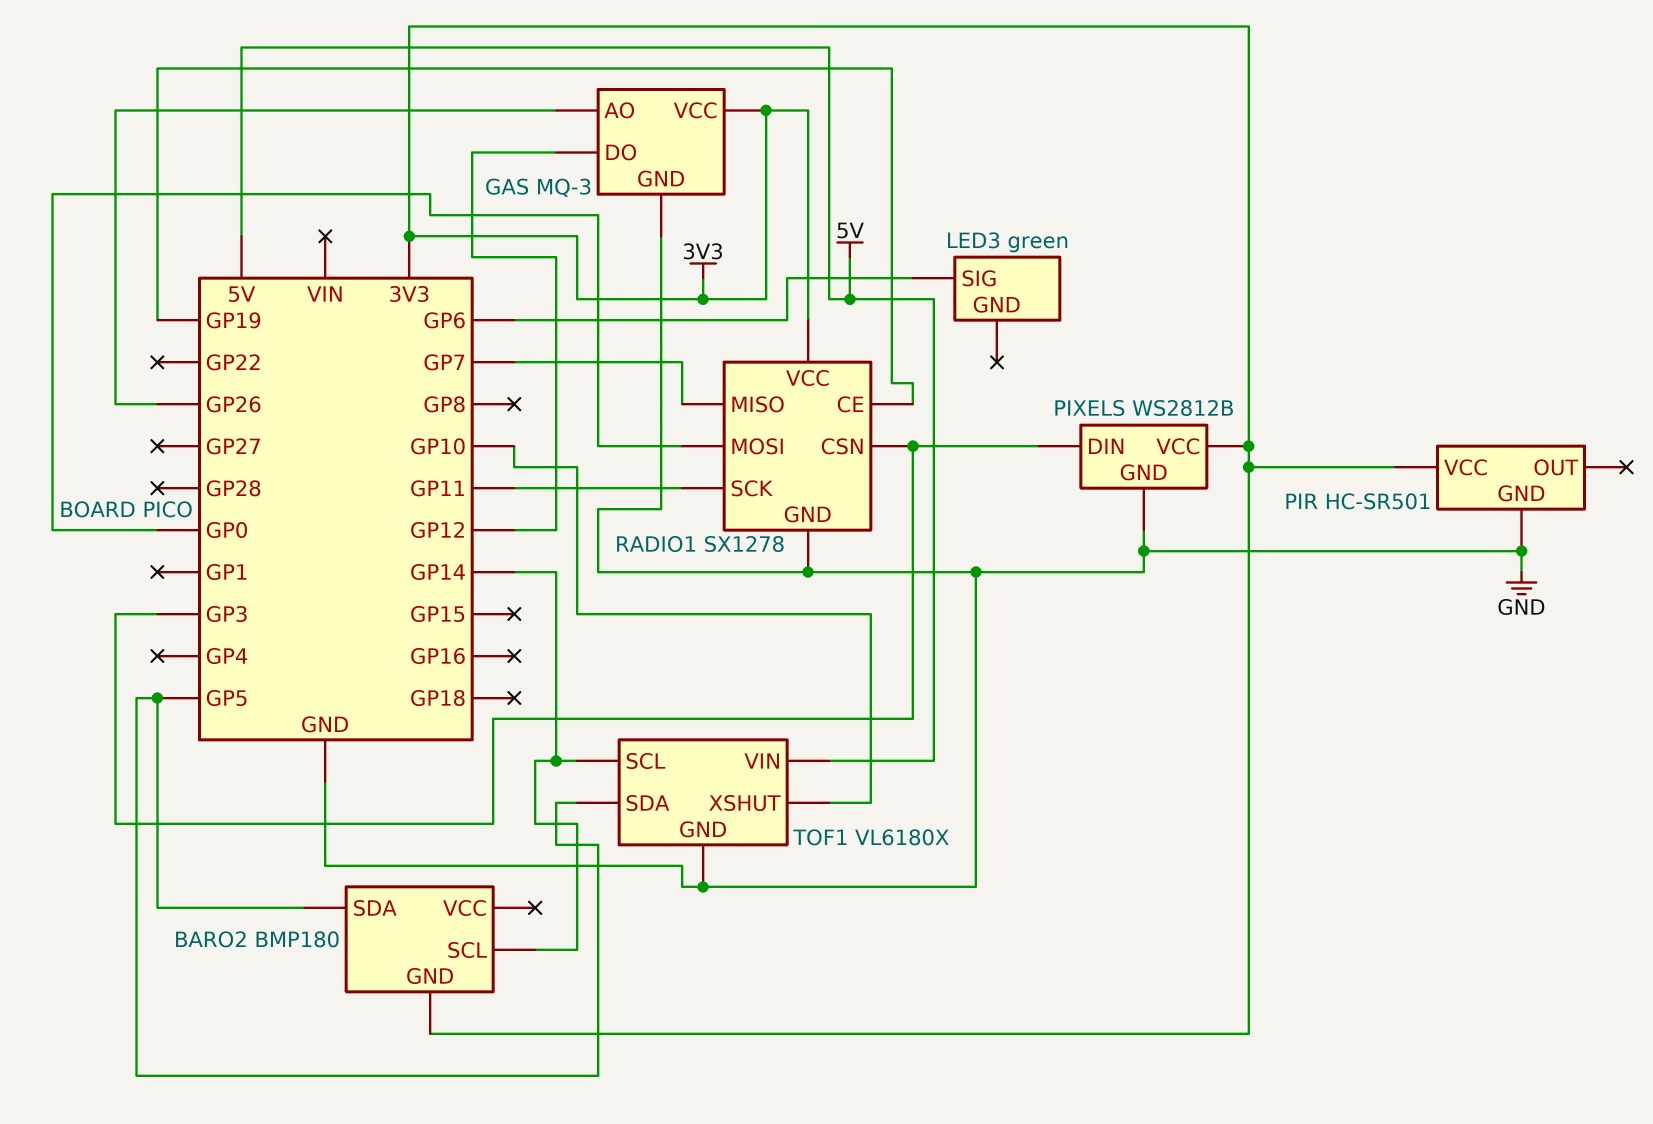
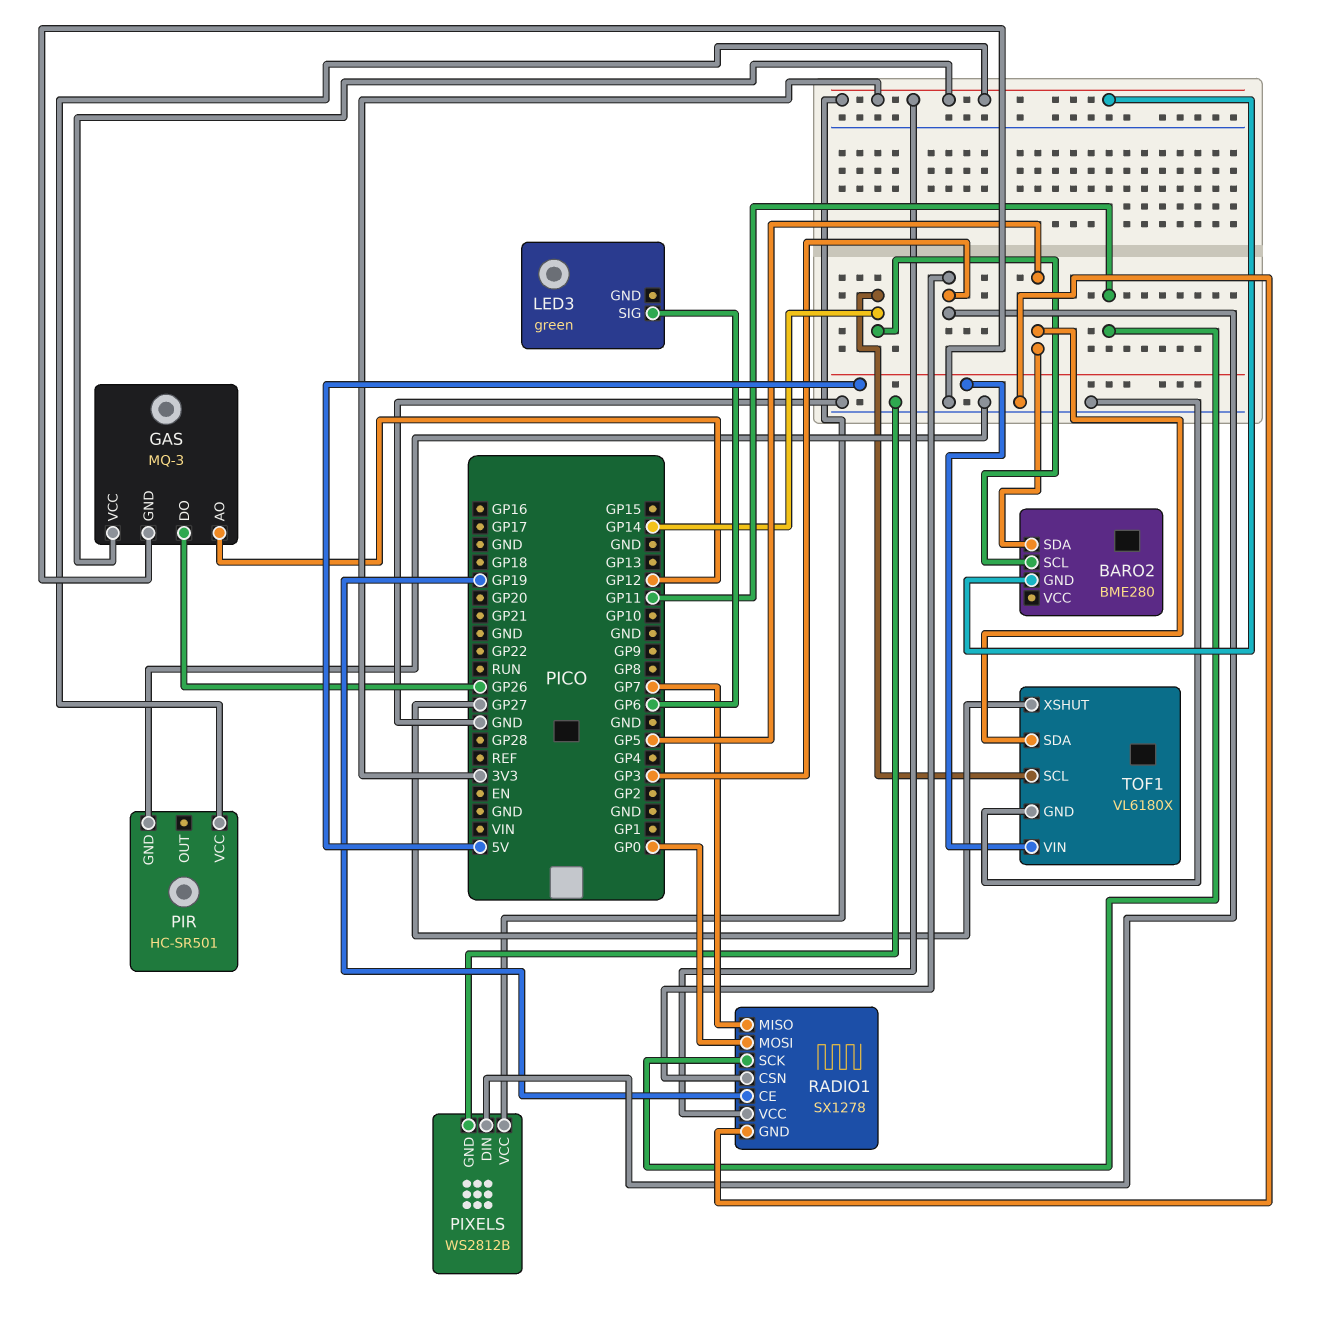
BARO2: BMP180 -> BME280
GAS pin AO: GP26 -> GP12
GAS pin DO: GP12 -> GP26
TOF1 pin XSHUT: GP10 -> GP27

